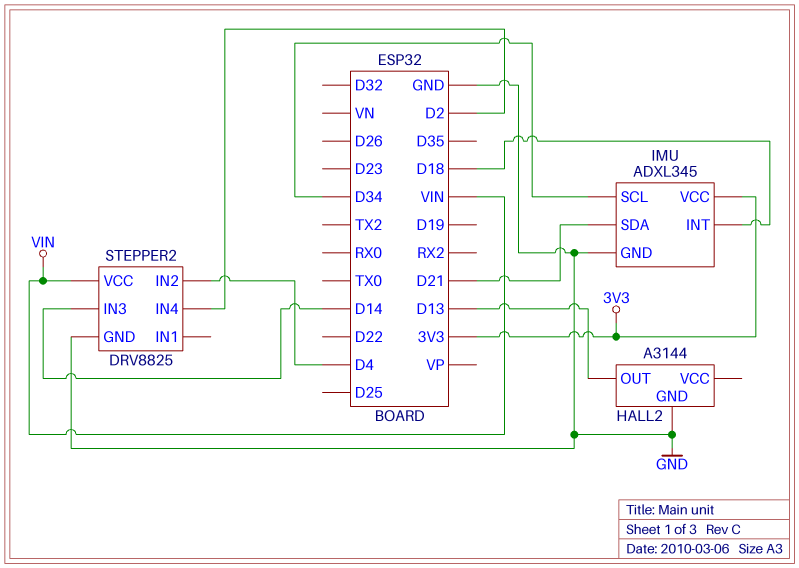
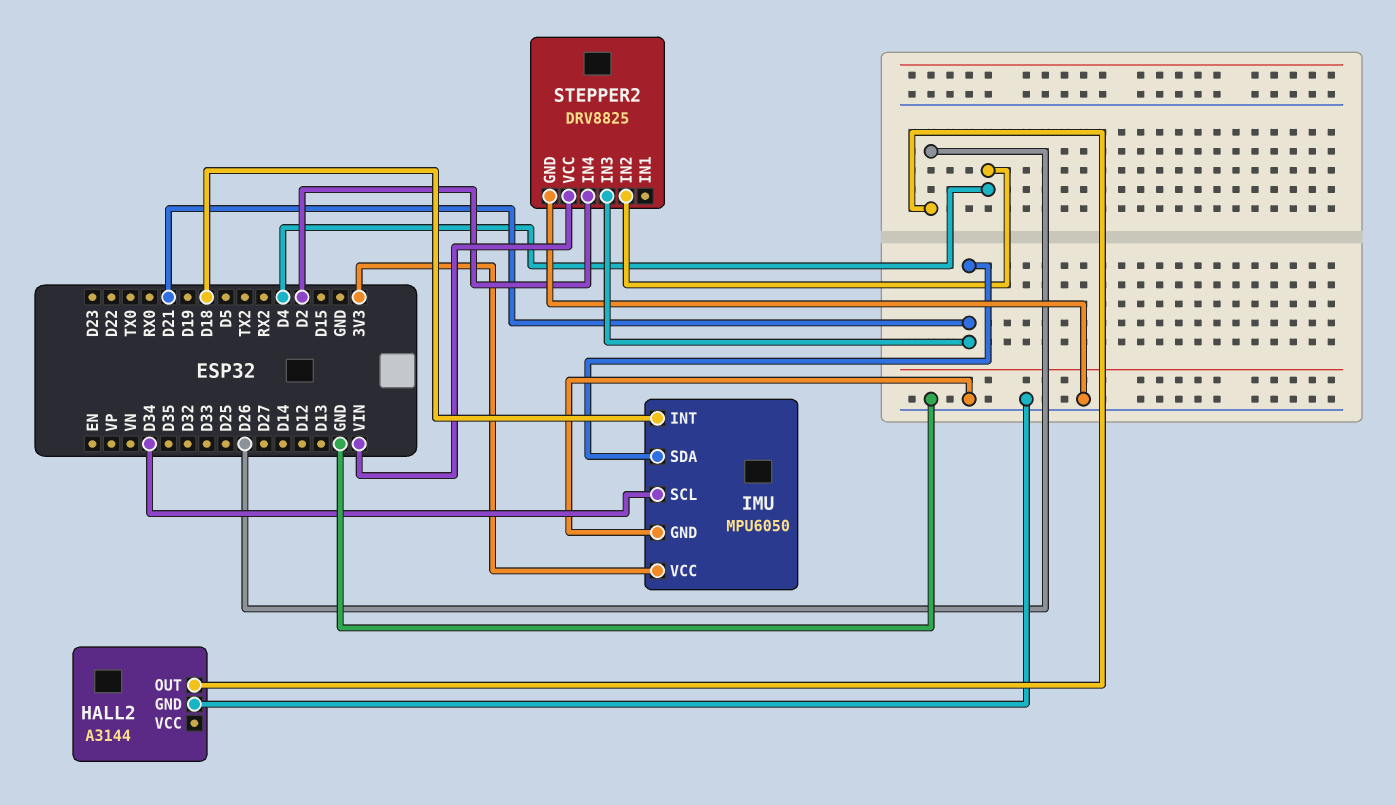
HALL2 pin OUT: D13 -> D26
IMU: ADXL345 -> MPU6050
STEPPER2 pin IN3: D14 -> D21

